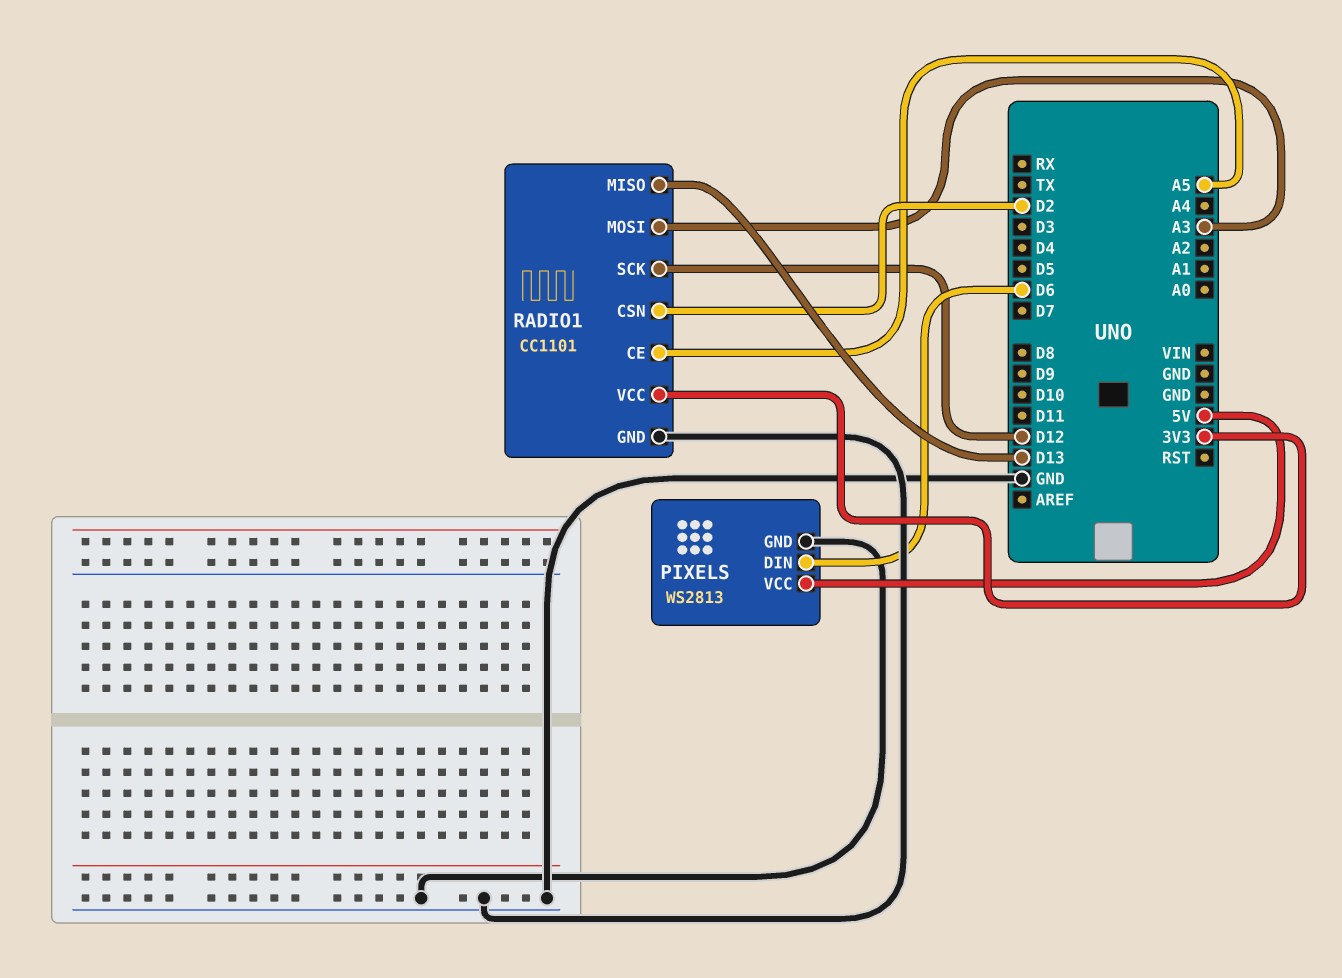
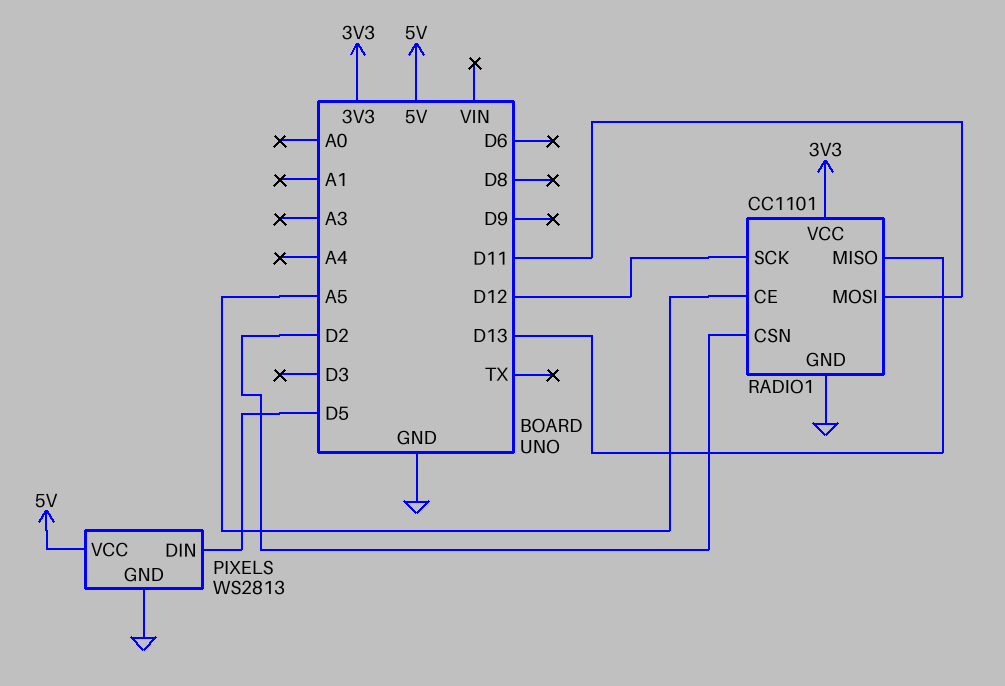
PIXELS pin DIN: D6 -> D5
RADIO1 pin MOSI: A3 -> D11

